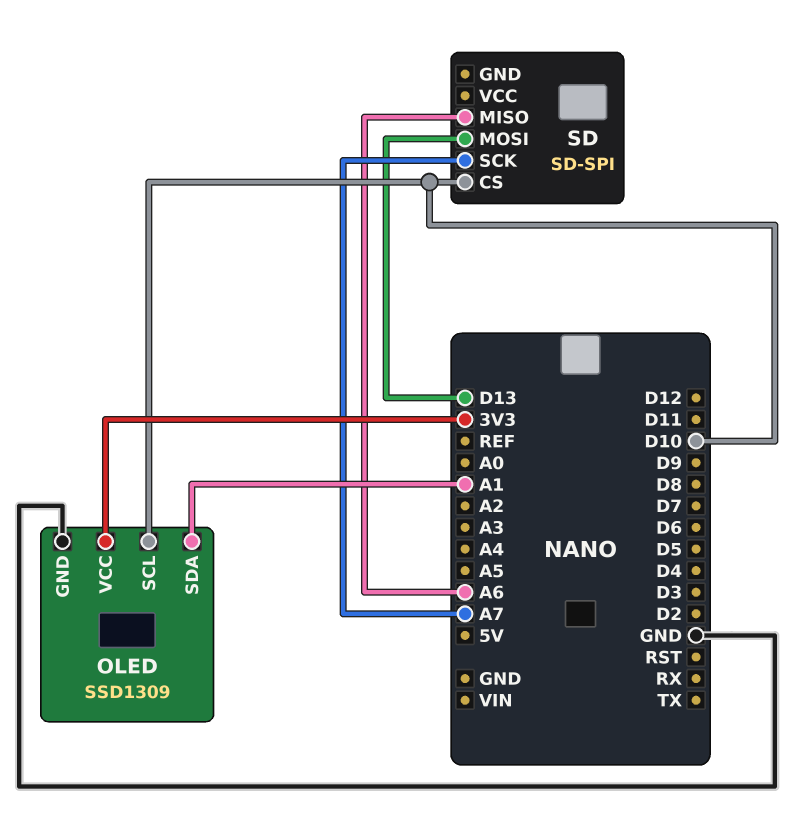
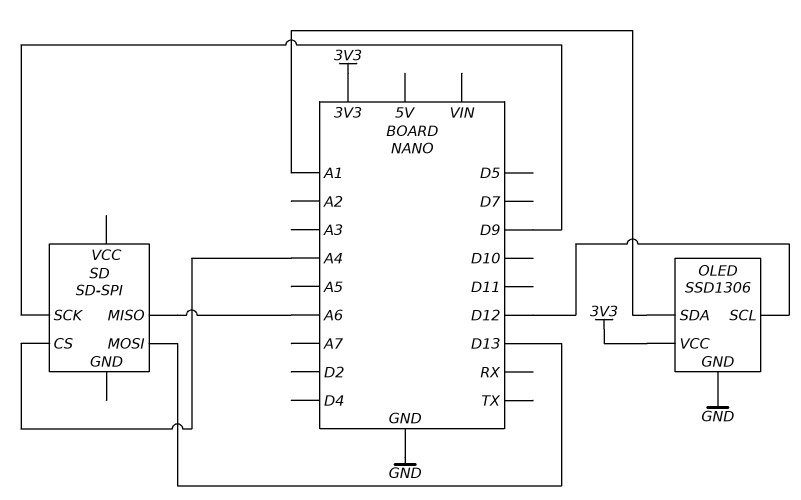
OLED: SSD1309 -> SSD1306
OLED pin SCL: D10 -> D12
SD pin CS: D10 -> A4
SD pin SCK: A7 -> D9

